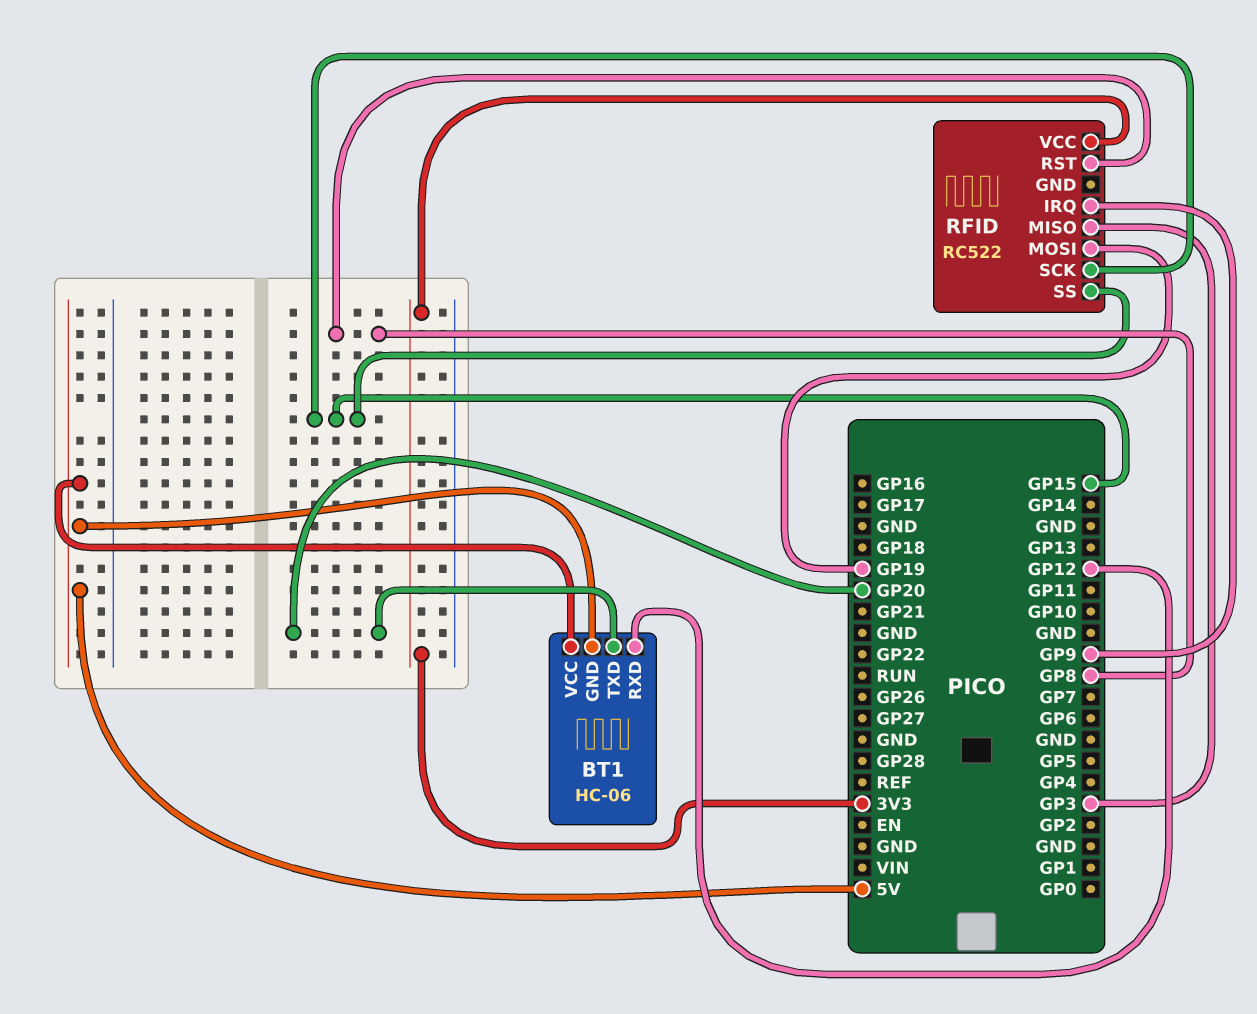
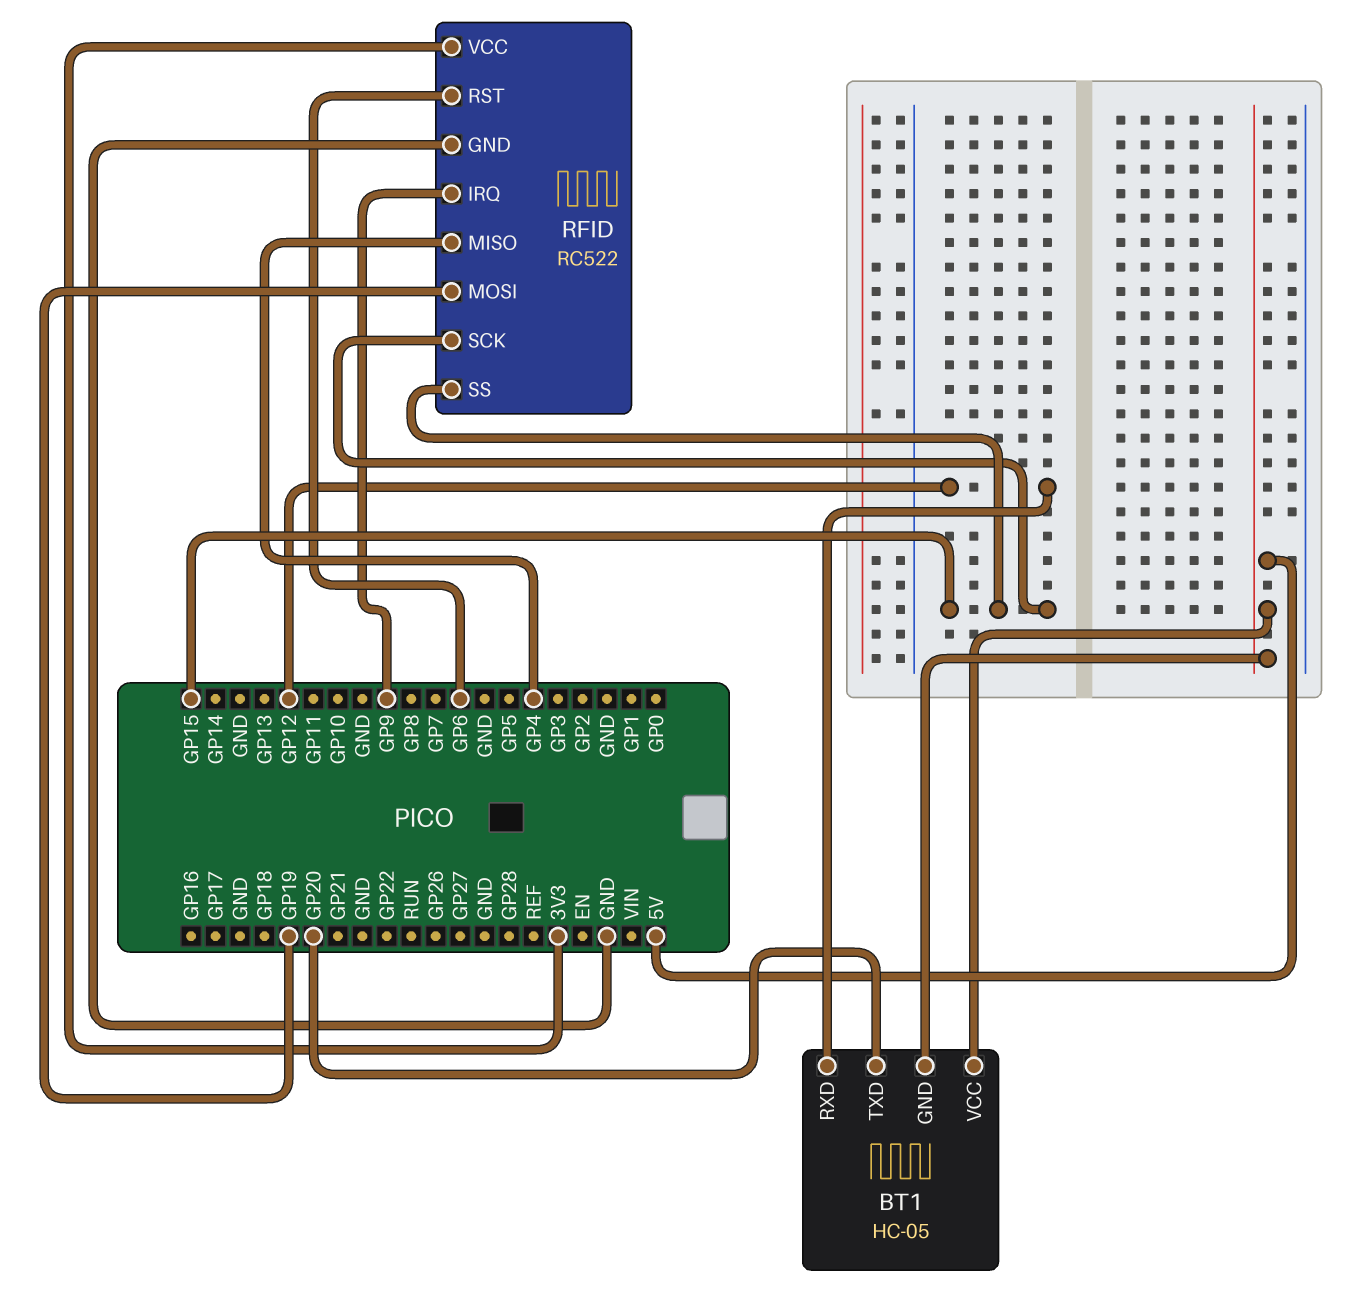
BT1: HC-06 -> HC-05
RFID pin GND: none -> GND
RFID pin MISO: GP3 -> GP4
RFID pin RST: GP8 -> GP6

